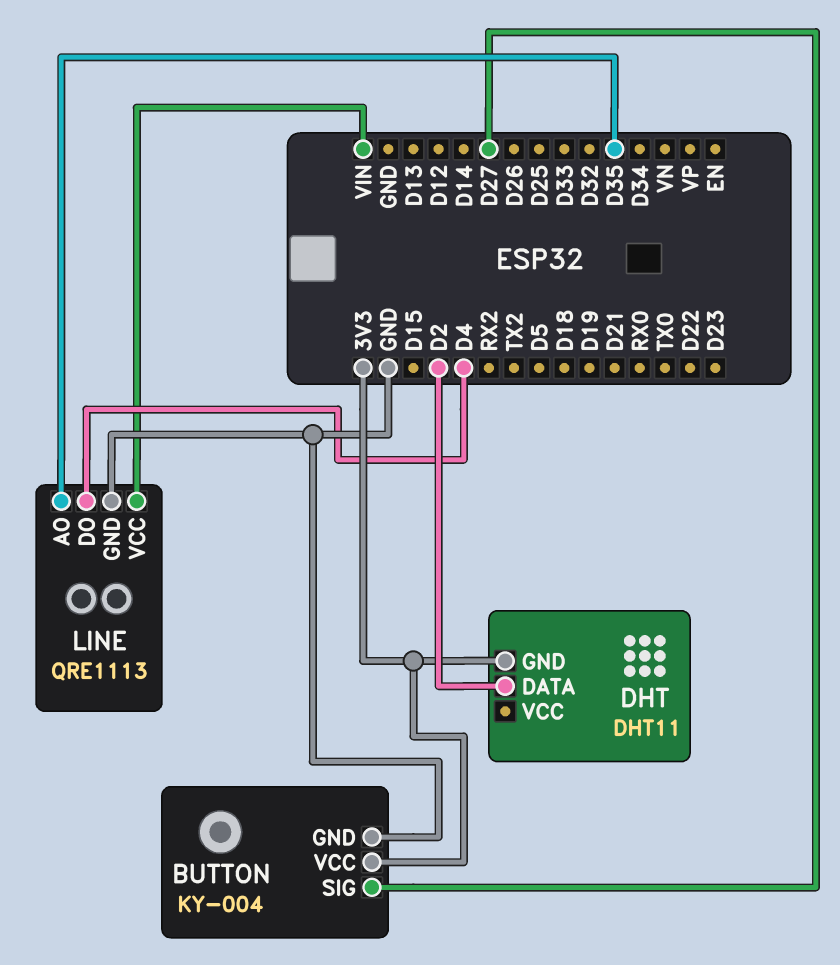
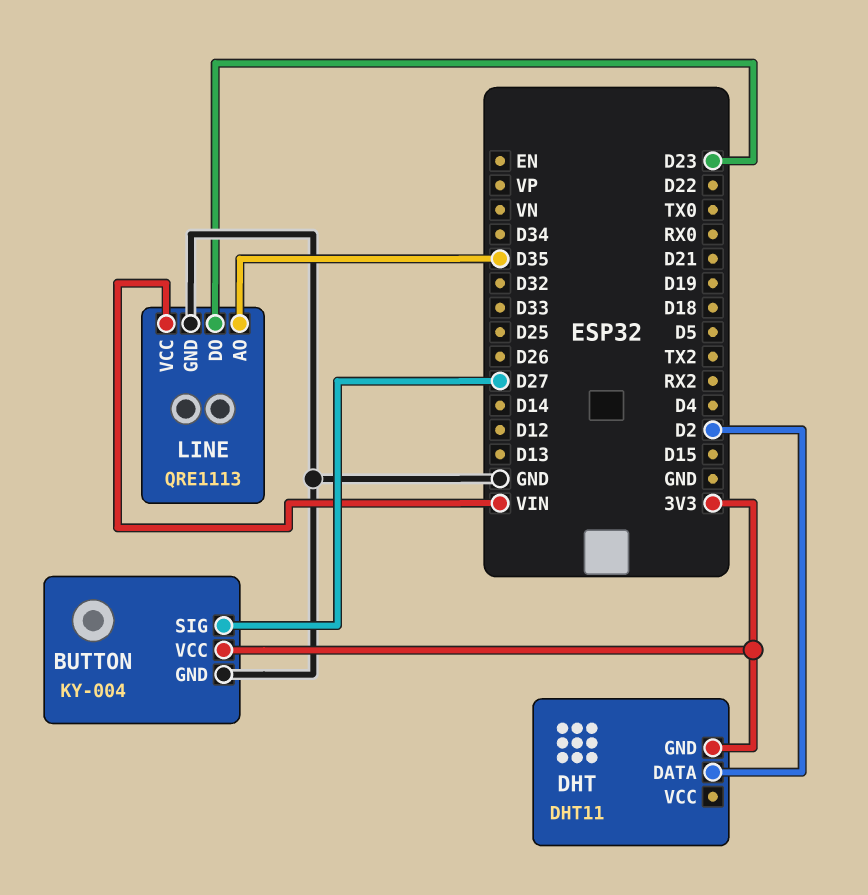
LINE pin DO: D4 -> D23

